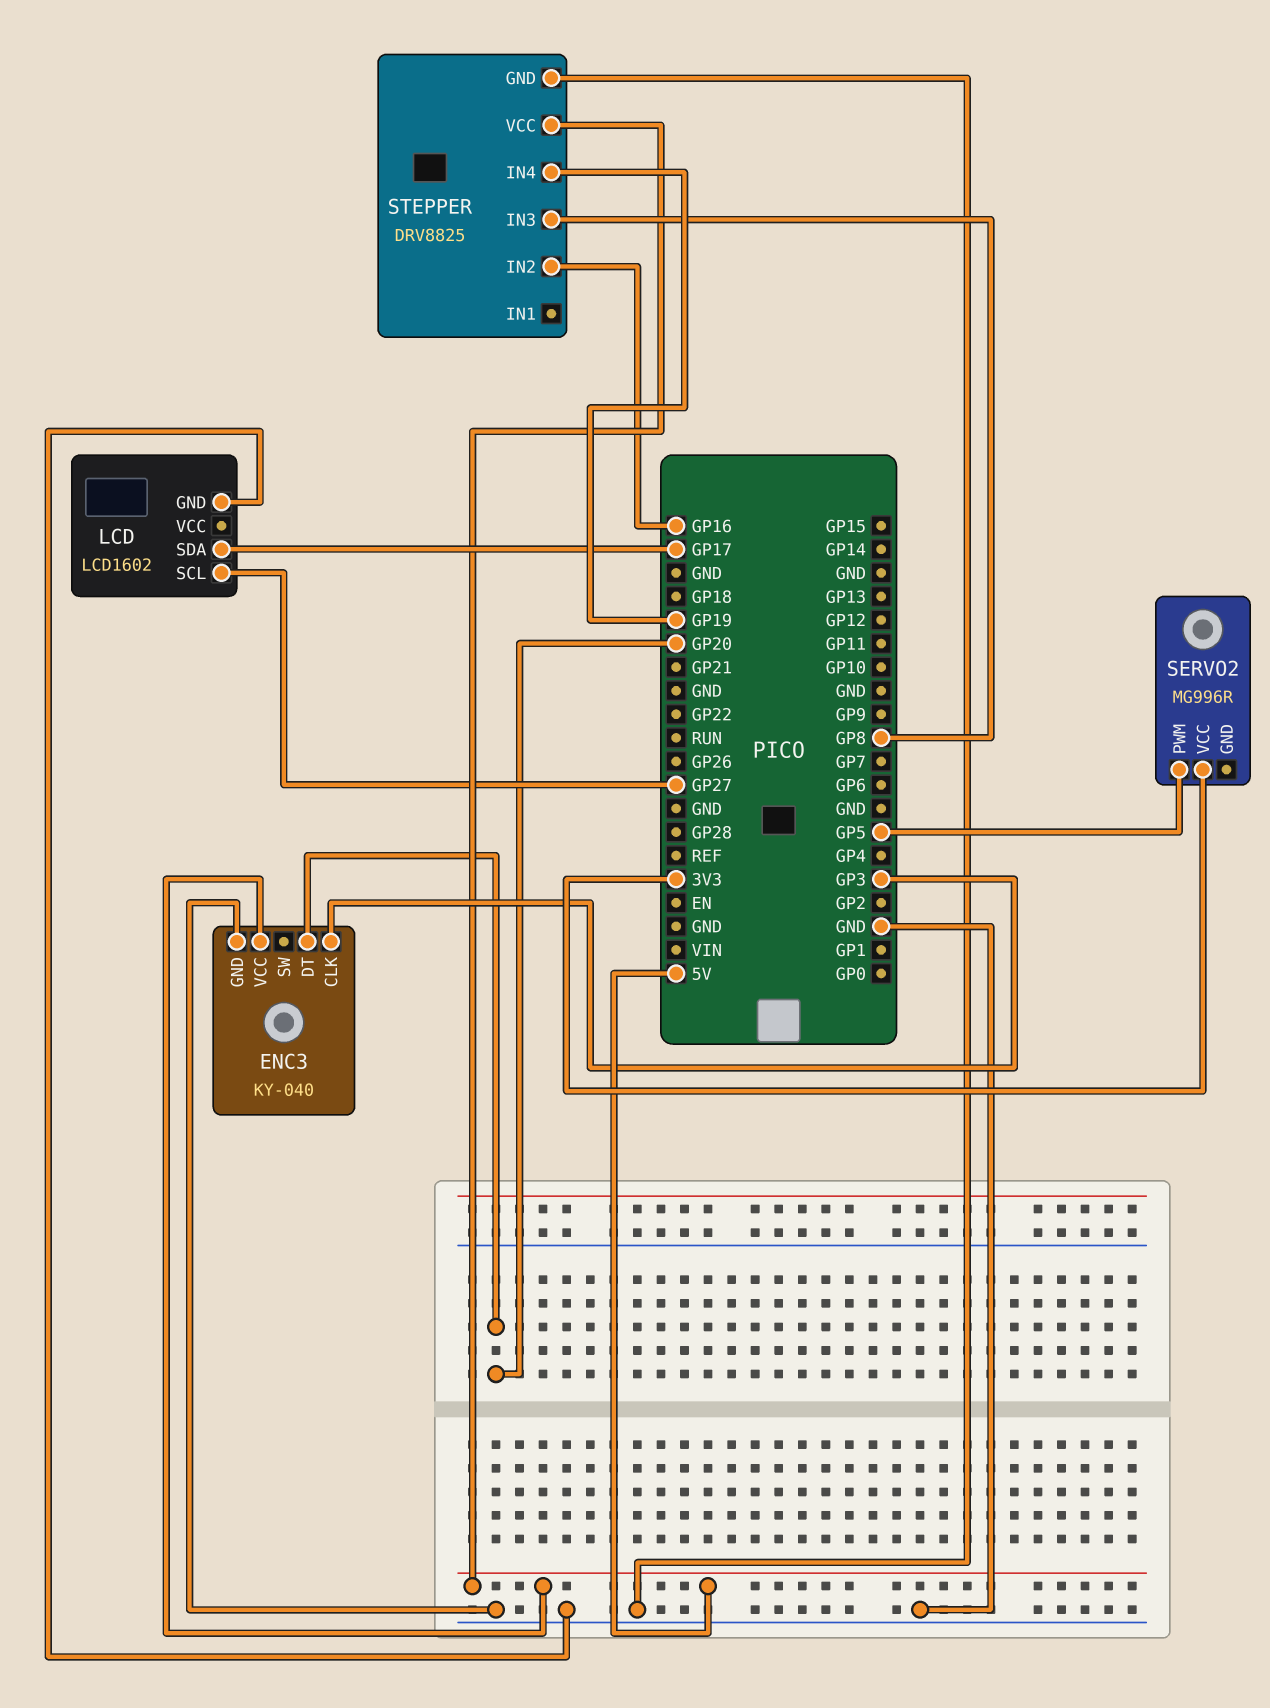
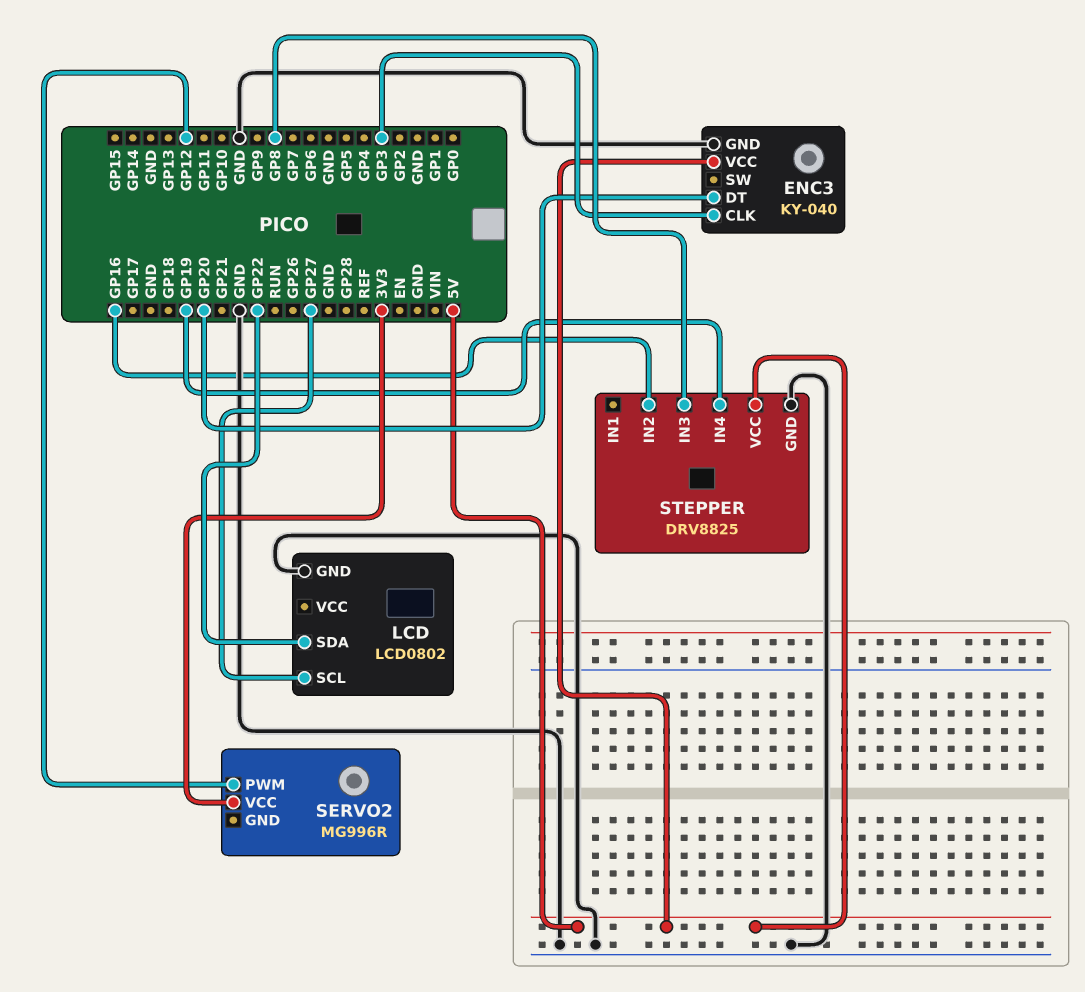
LCD: LCD1602 -> LCD0802
LCD pin SDA: GP17 -> GP22
SERVO2 pin PWM: GP5 -> GP12

